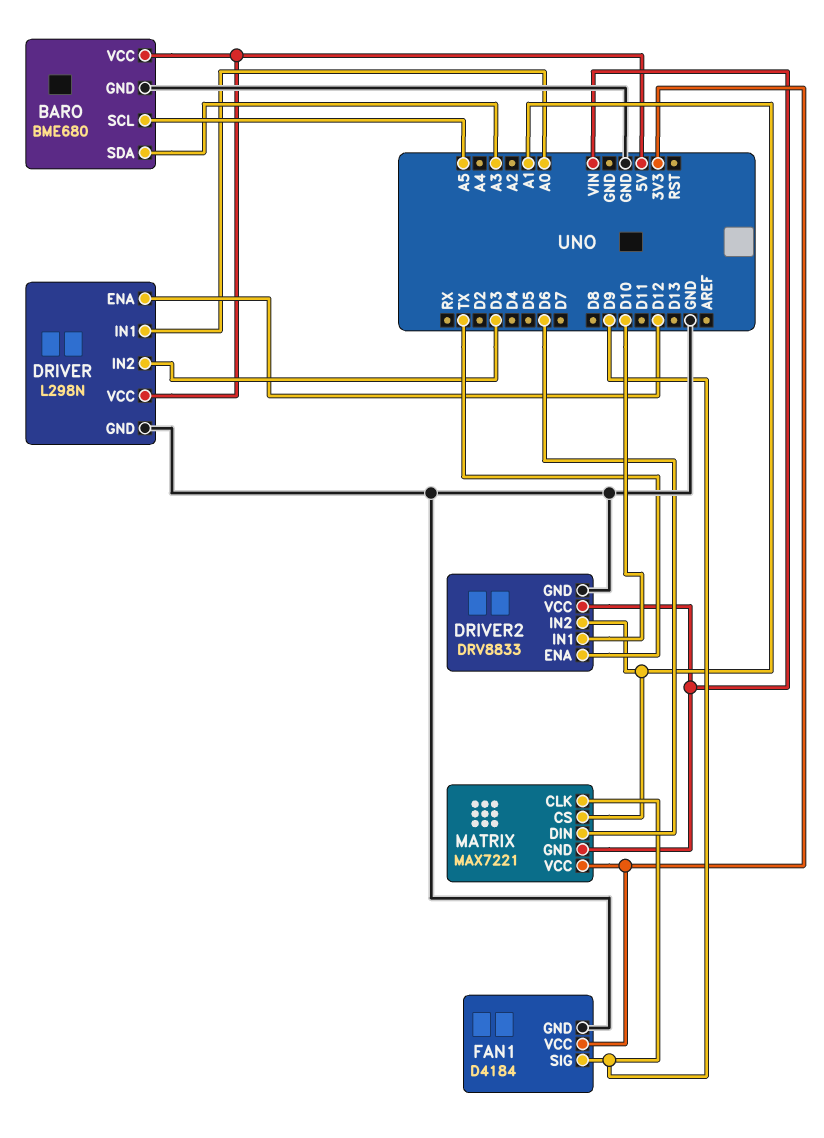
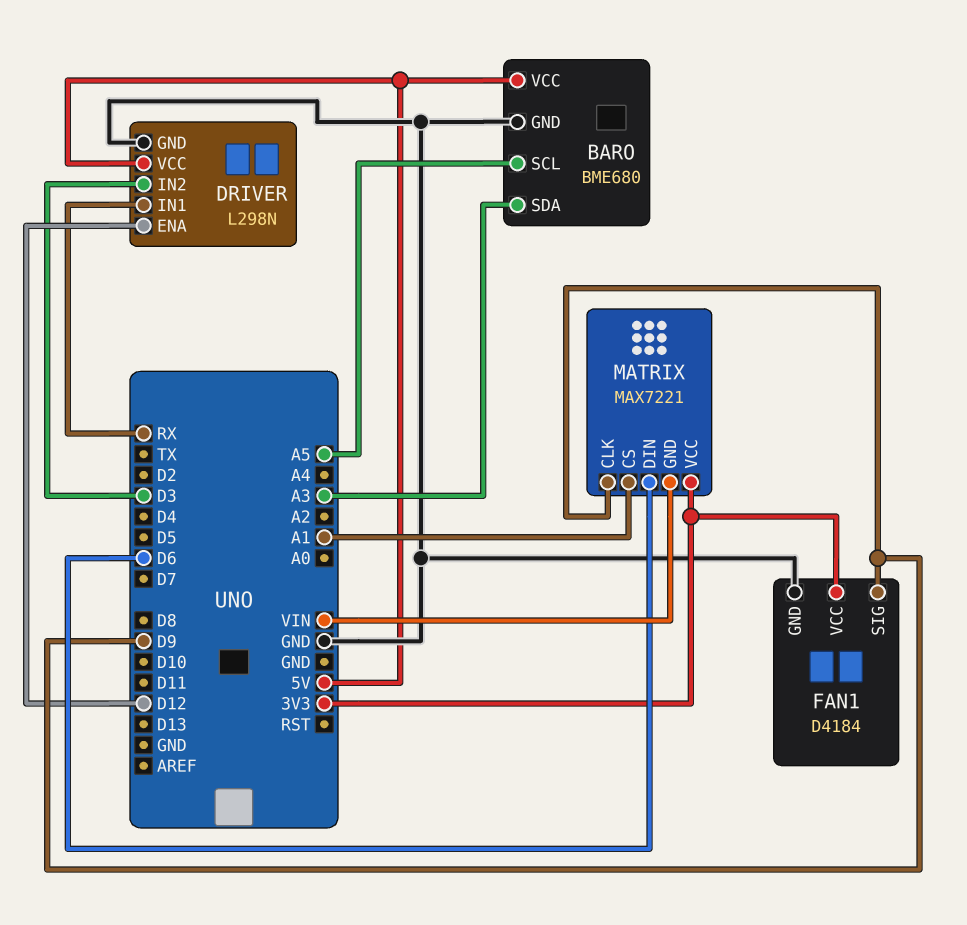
DRIVER pin IN1: A0 -> RX
DRIVER2: DRV8833 -> none
DRIVER2 pin ENA: TX -> none
DRIVER2 pin GND: GND -> none
DRIVER2 pin IN1: D10 -> none
DRIVER2 pin IN2: A1 -> none
DRIVER2 pin VCC: VIN -> none

